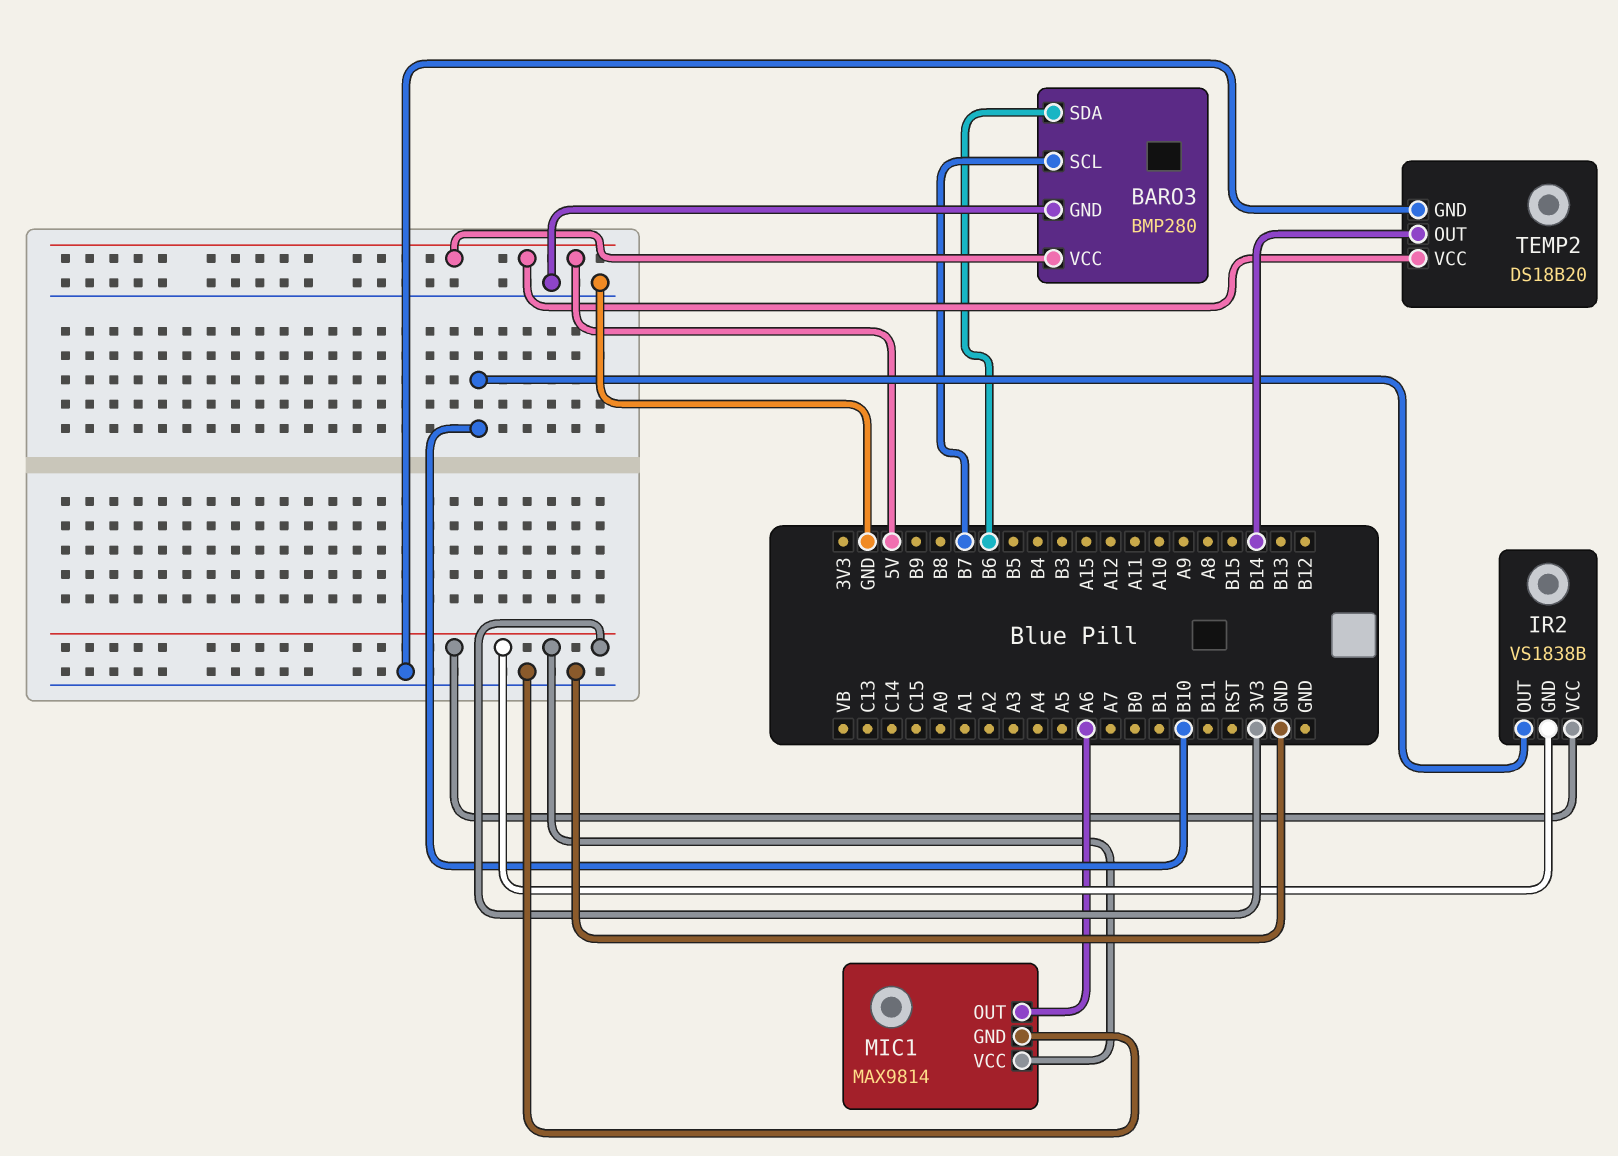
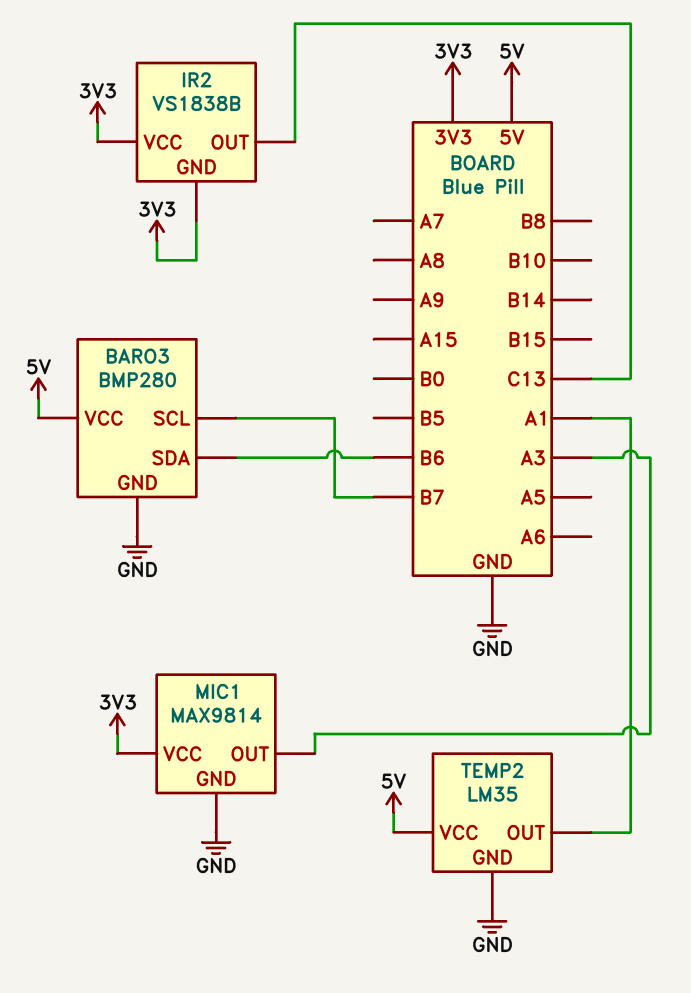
IR2 pin OUT: B10 -> C13
MIC1 pin OUT: A6 -> A3
TEMP2: DS18B20 -> LM35
TEMP2 pin OUT: B14 -> A1

